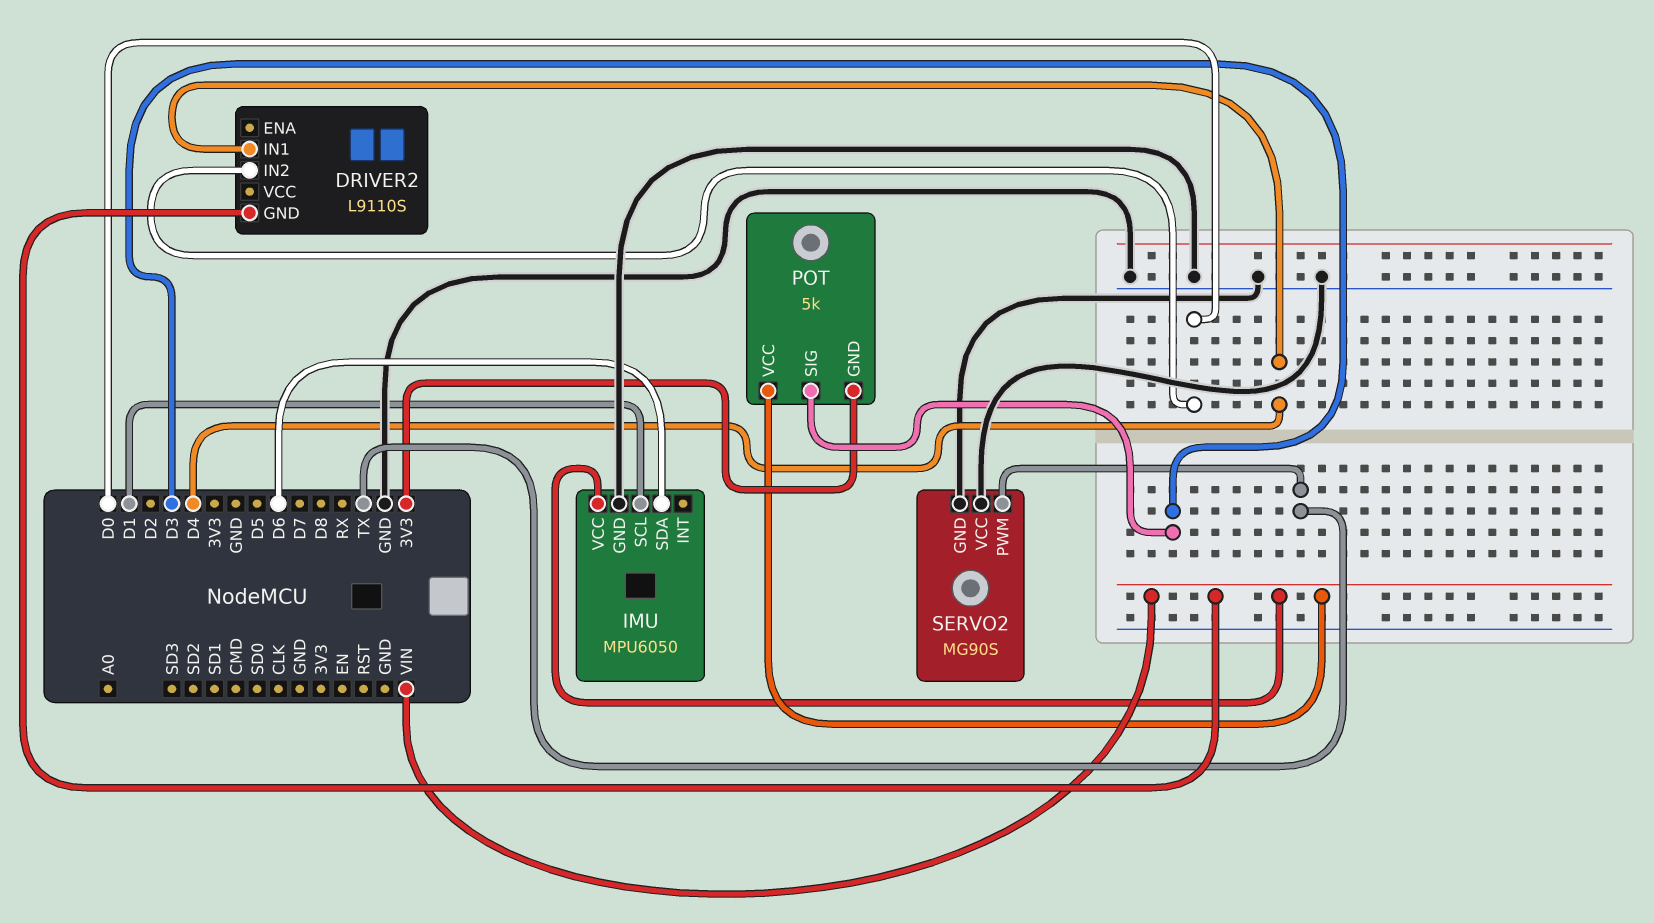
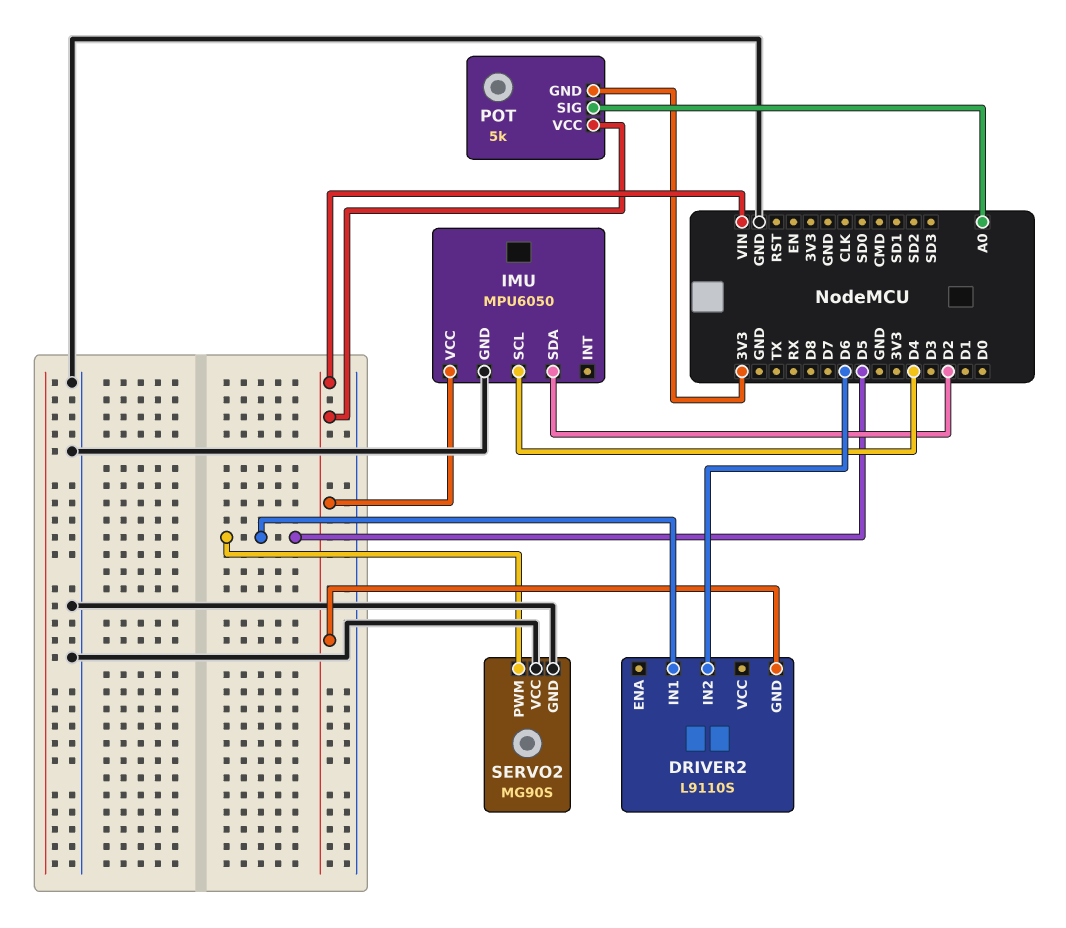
DRIVER2 pin IN1: D4 -> D5
DRIVER2 pin IN2: D0 -> D6
IMU pin SCL: D1 -> D4
IMU pin SDA: D6 -> D2
POT pin SIG: D3 -> A0
SERVO2 pin PWM: TX -> D5

